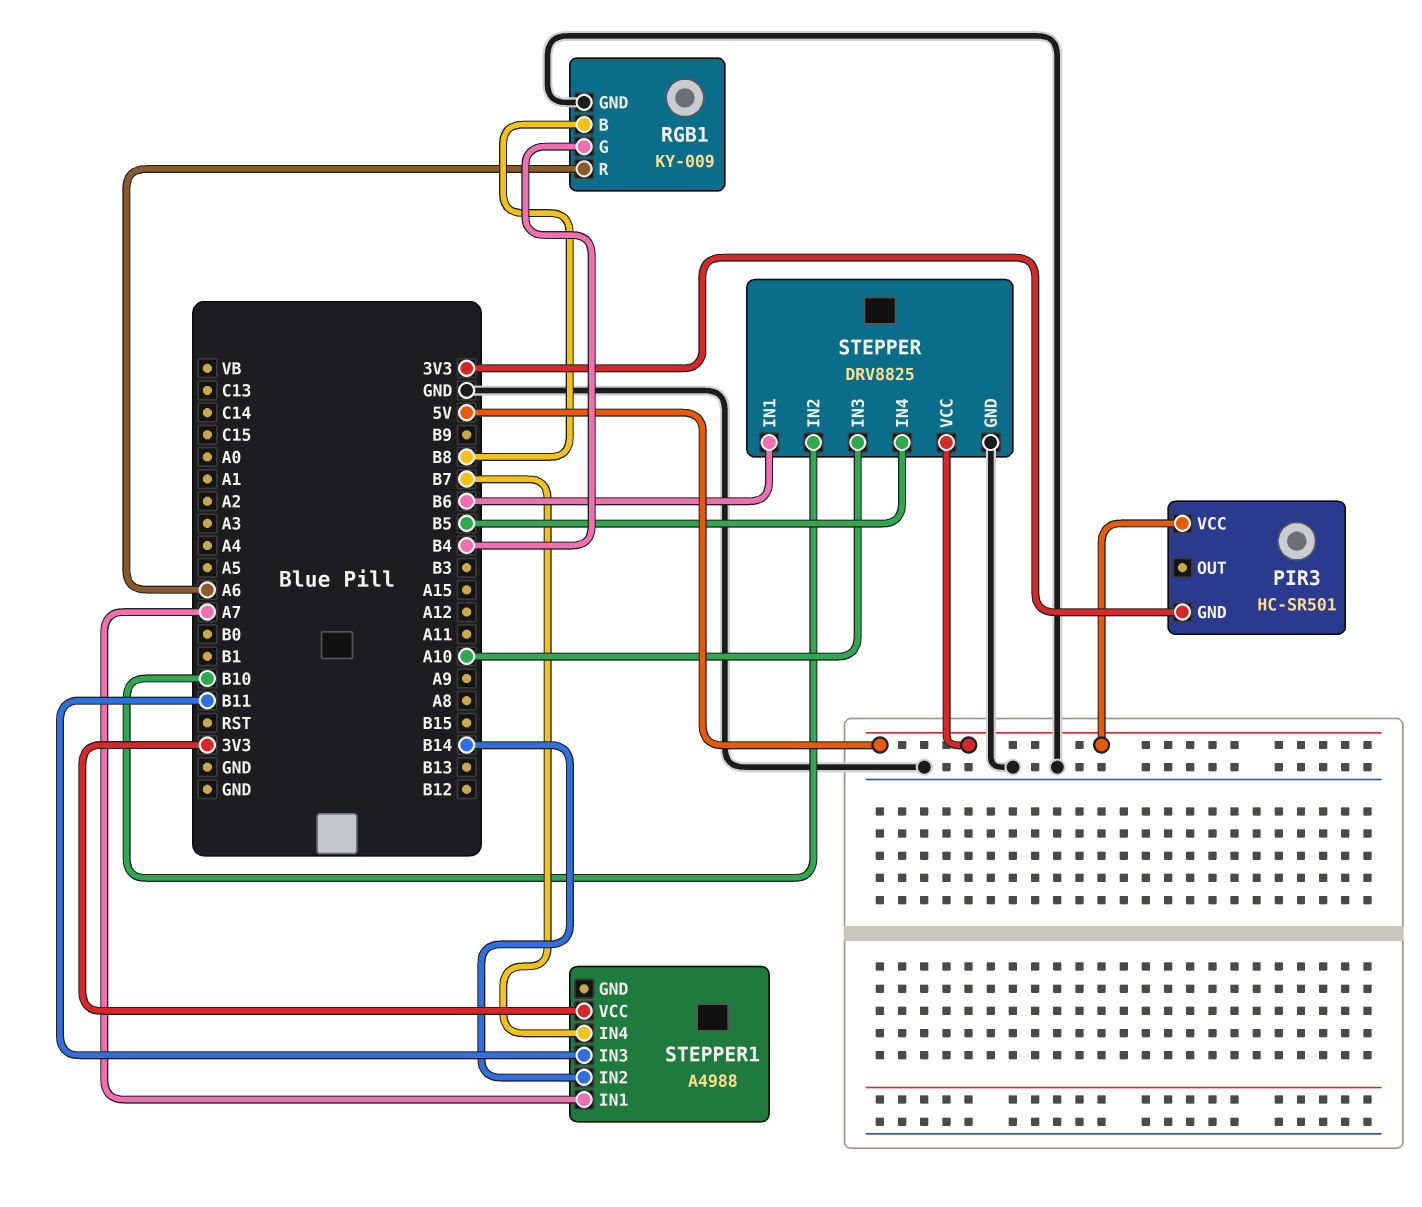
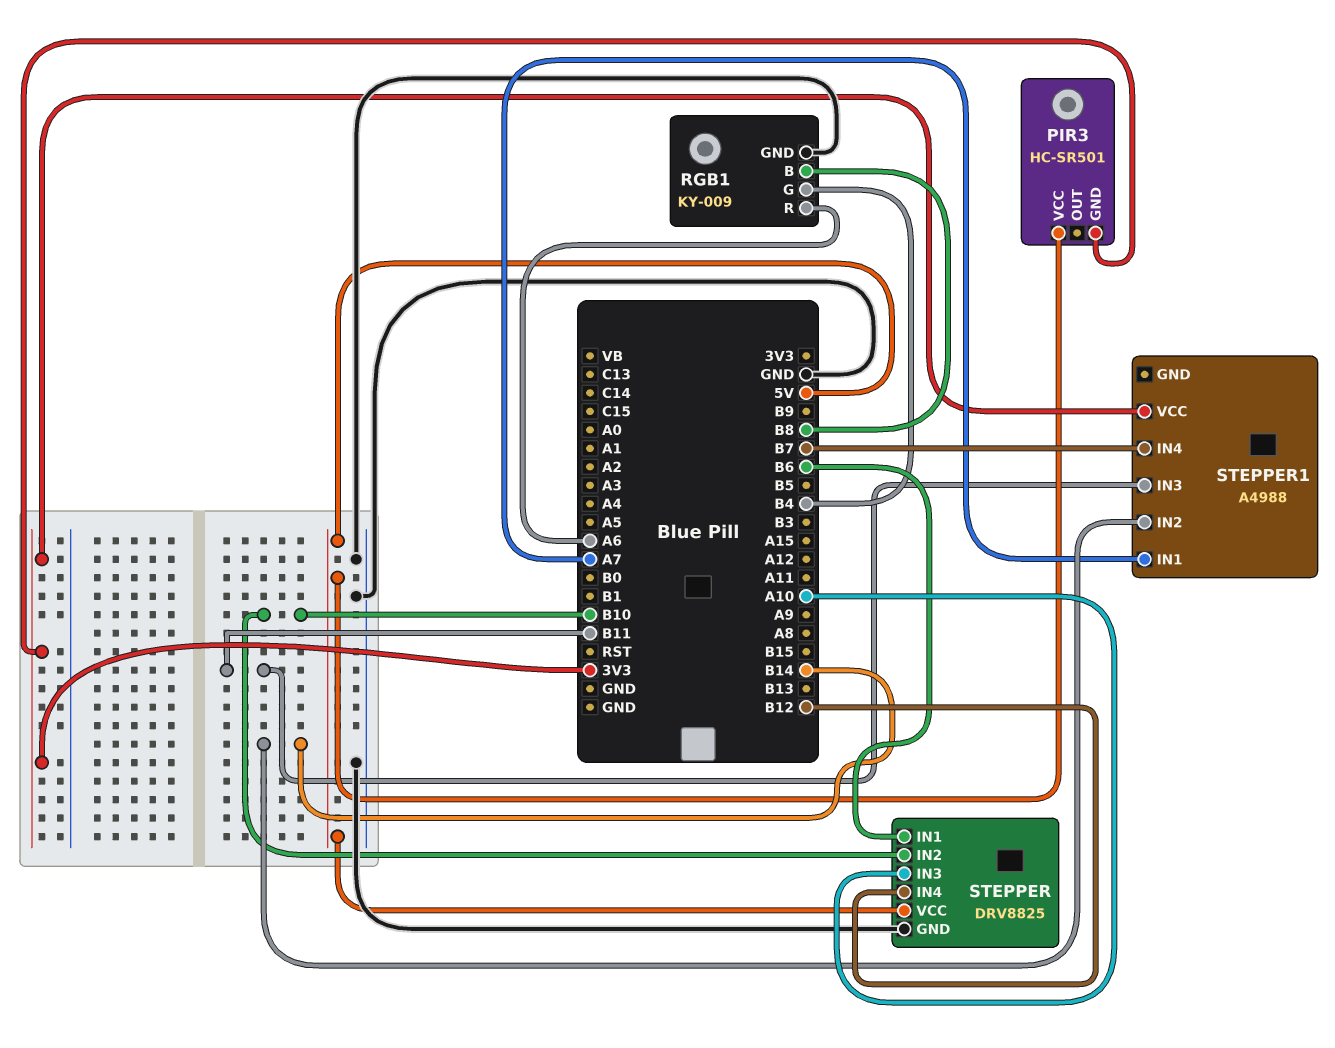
STEPPER pin IN4: B5 -> B12

